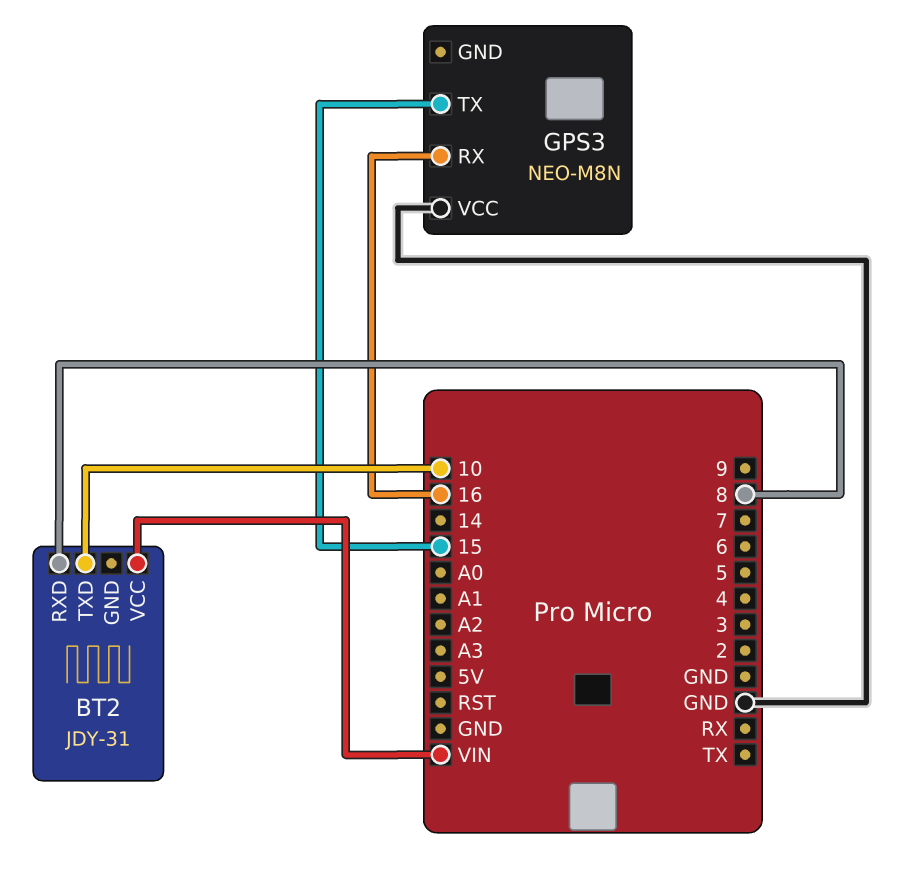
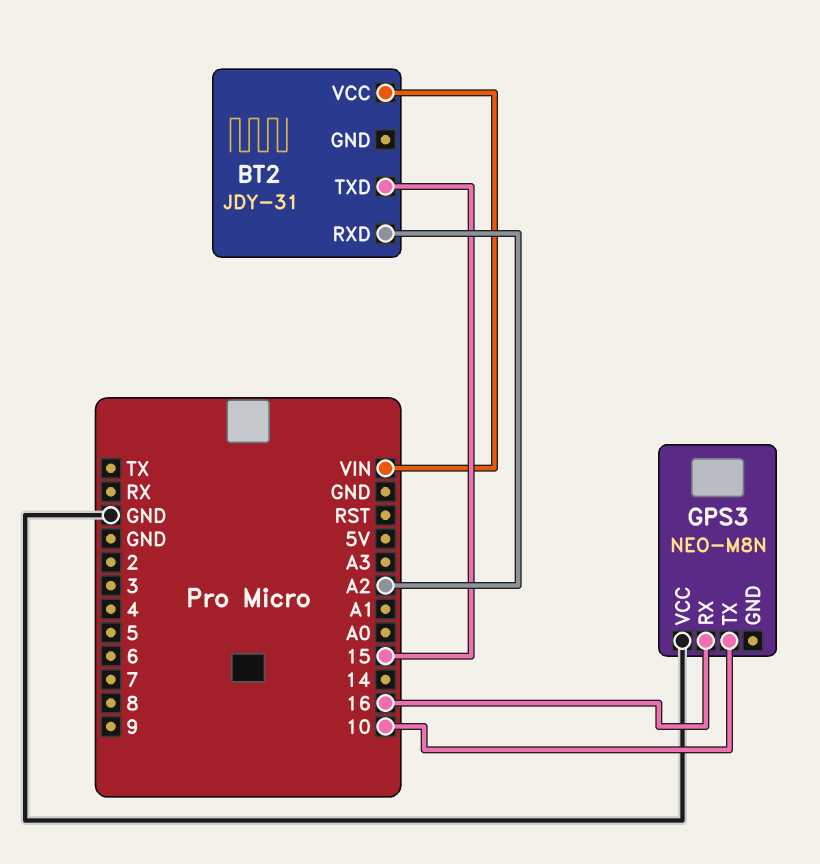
BT2 pin RXD: 8 -> A2
BT2 pin TXD: 10 -> 15
GPS3 pin TX: 15 -> 10

